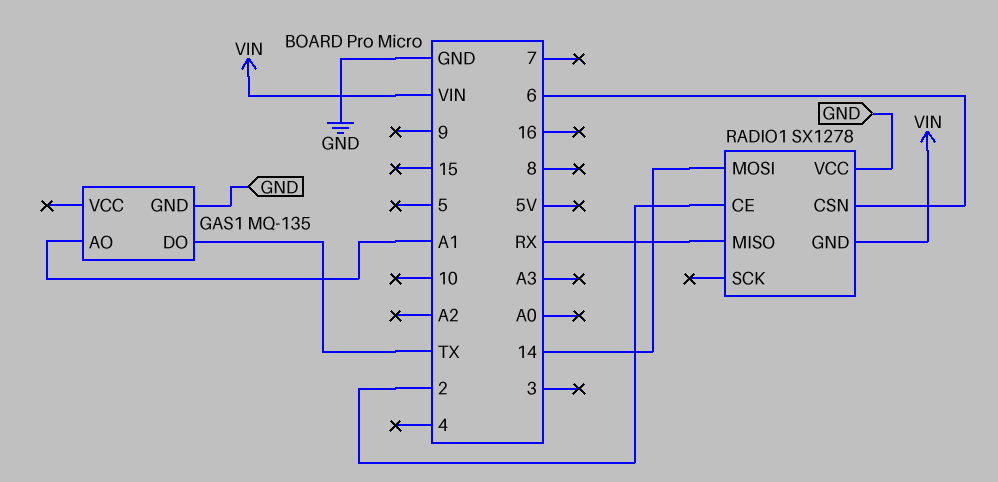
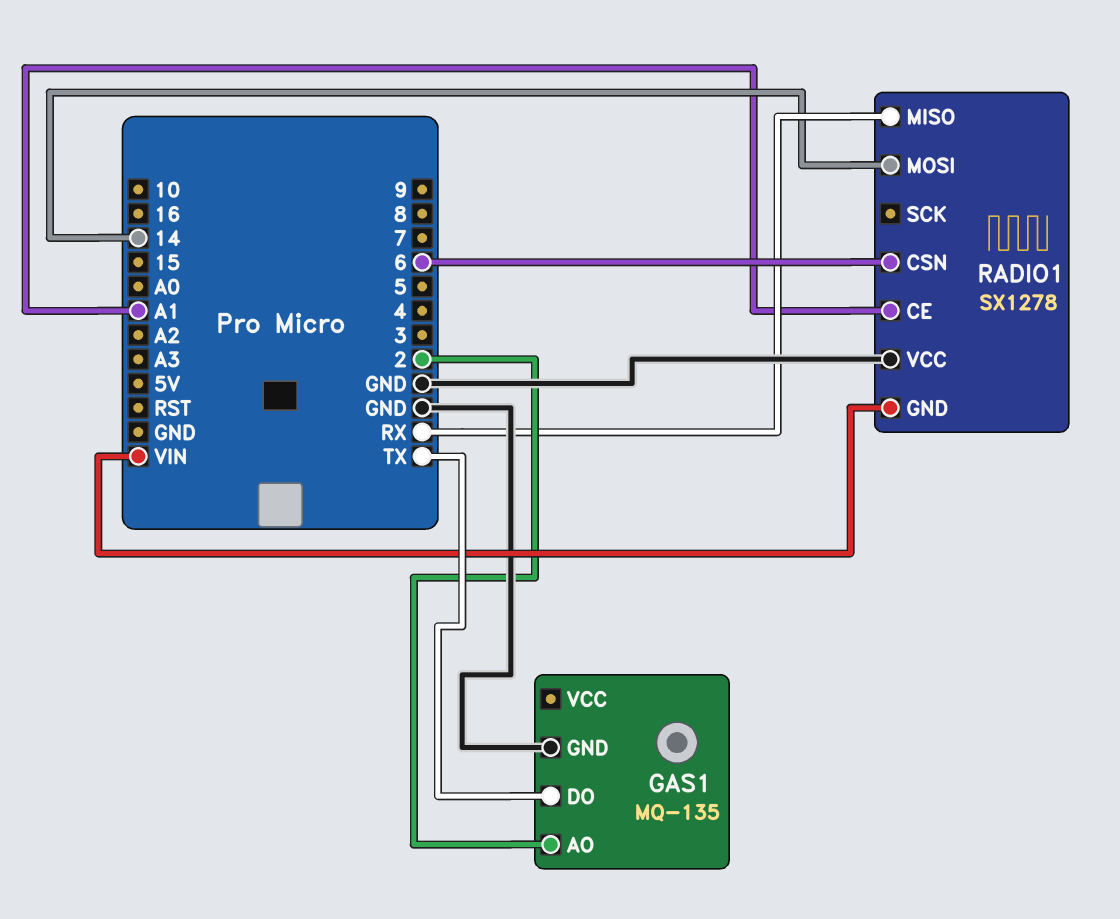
GAS1 pin AO: A1 -> 2
RADIO1 pin CE: 2 -> A1

